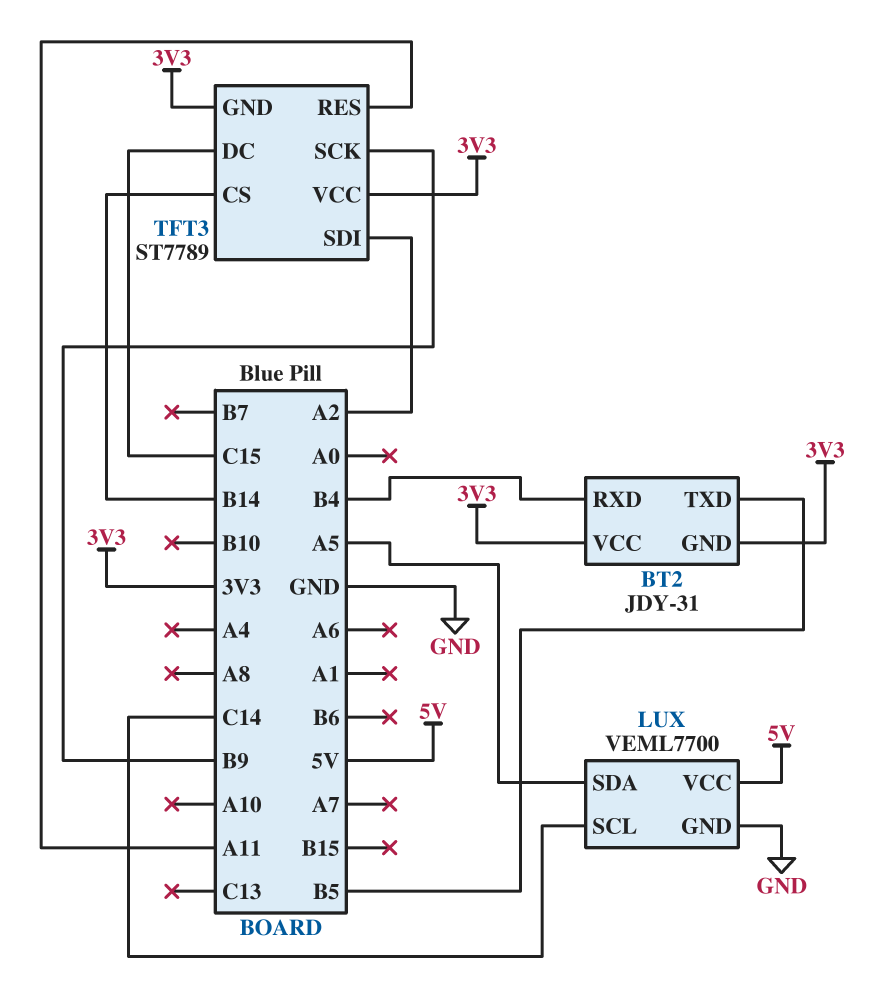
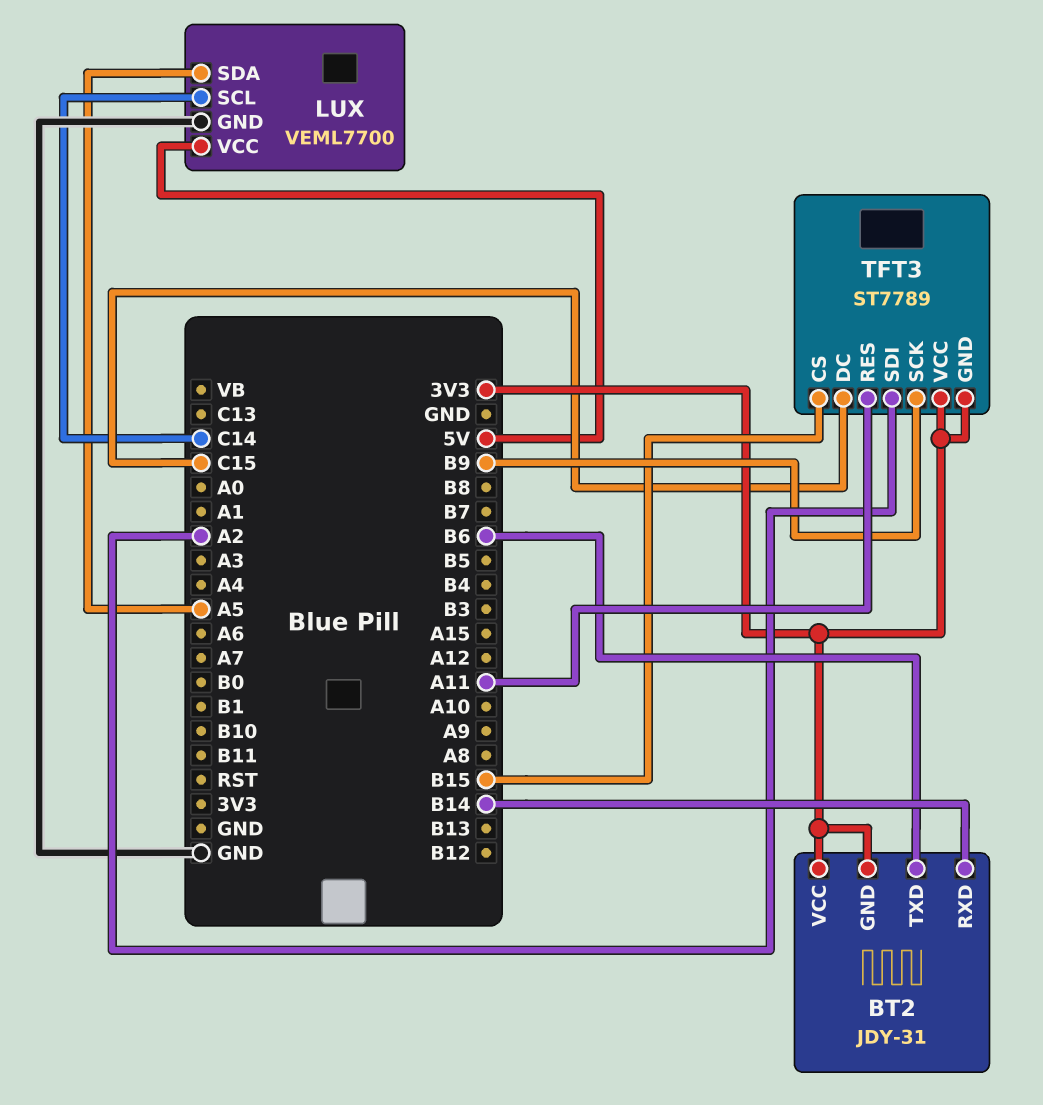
BT2 pin RXD: B4 -> B14
BT2 pin TXD: B5 -> B6
TFT3 pin CS: B14 -> B15

